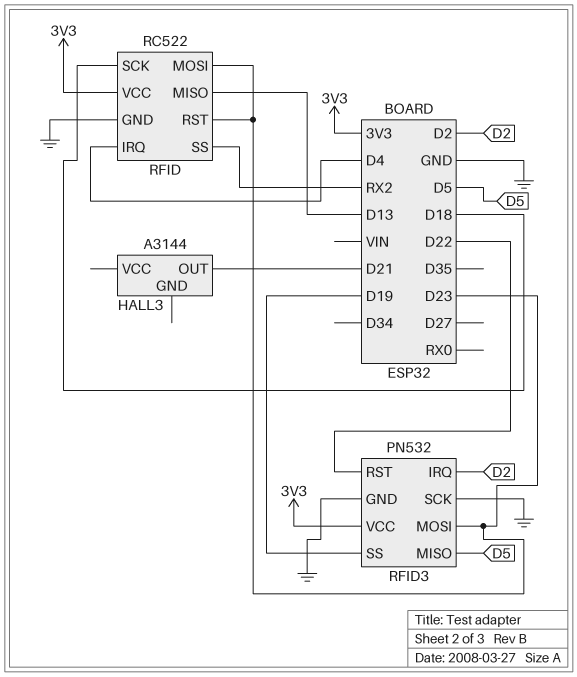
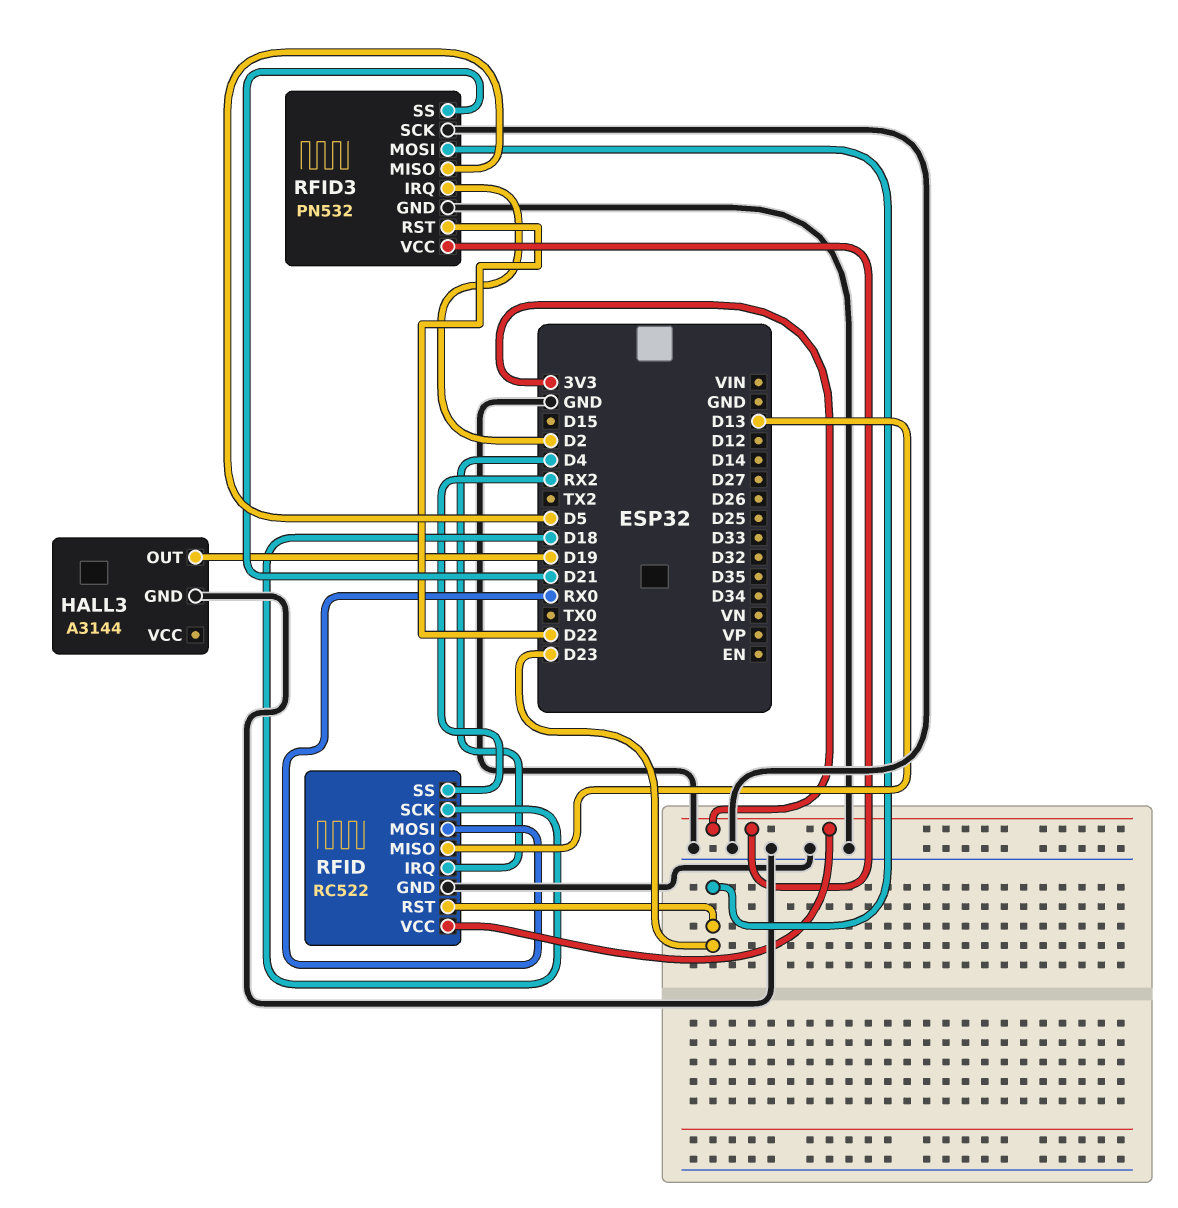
HALL3 pin GND: none -> GND
HALL3 pin OUT: D21 -> D19
RFID pin MOSI: D23 -> RX0
RFID3 pin SS: D19 -> D21

